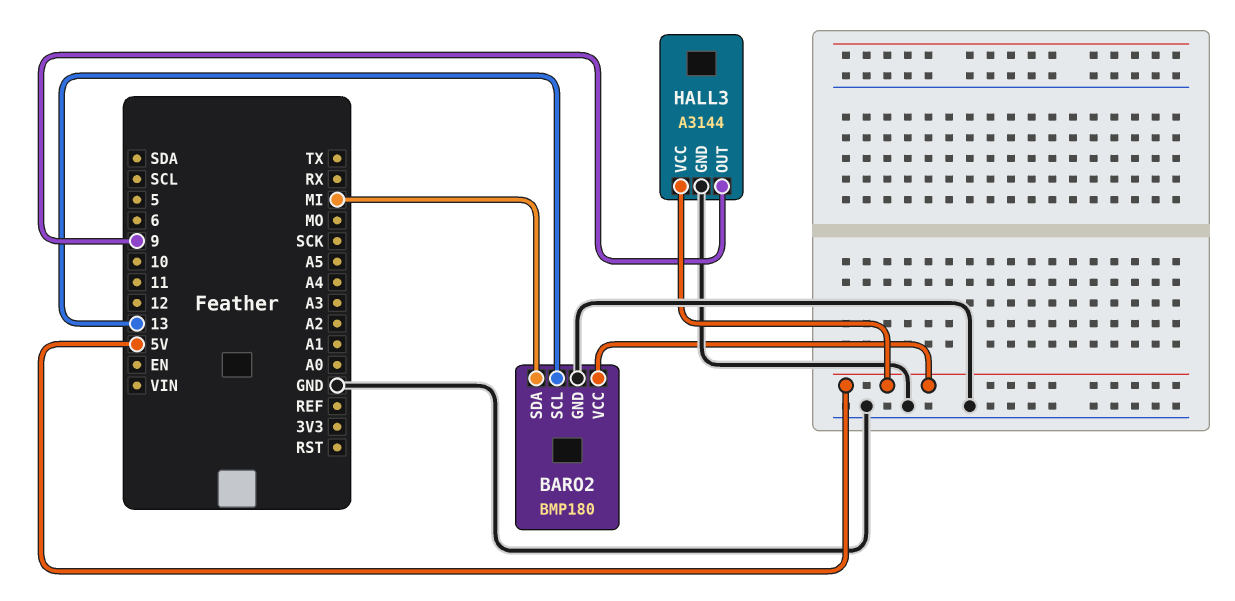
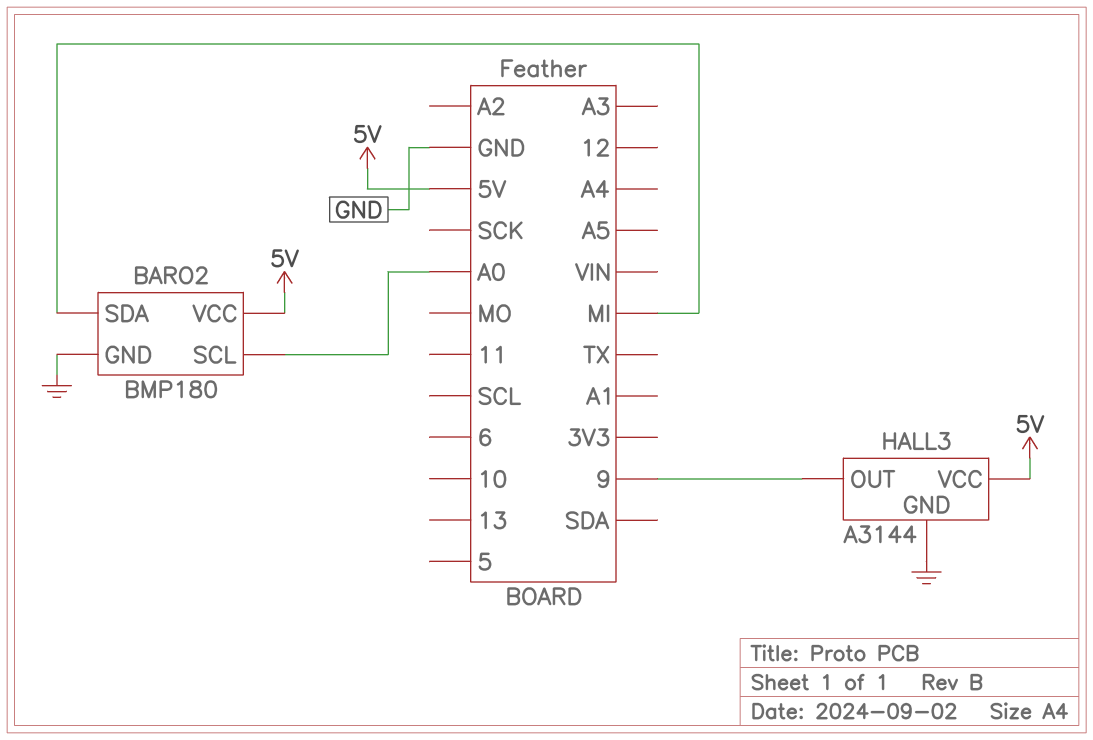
BARO2 pin SCL: 13 -> A0

